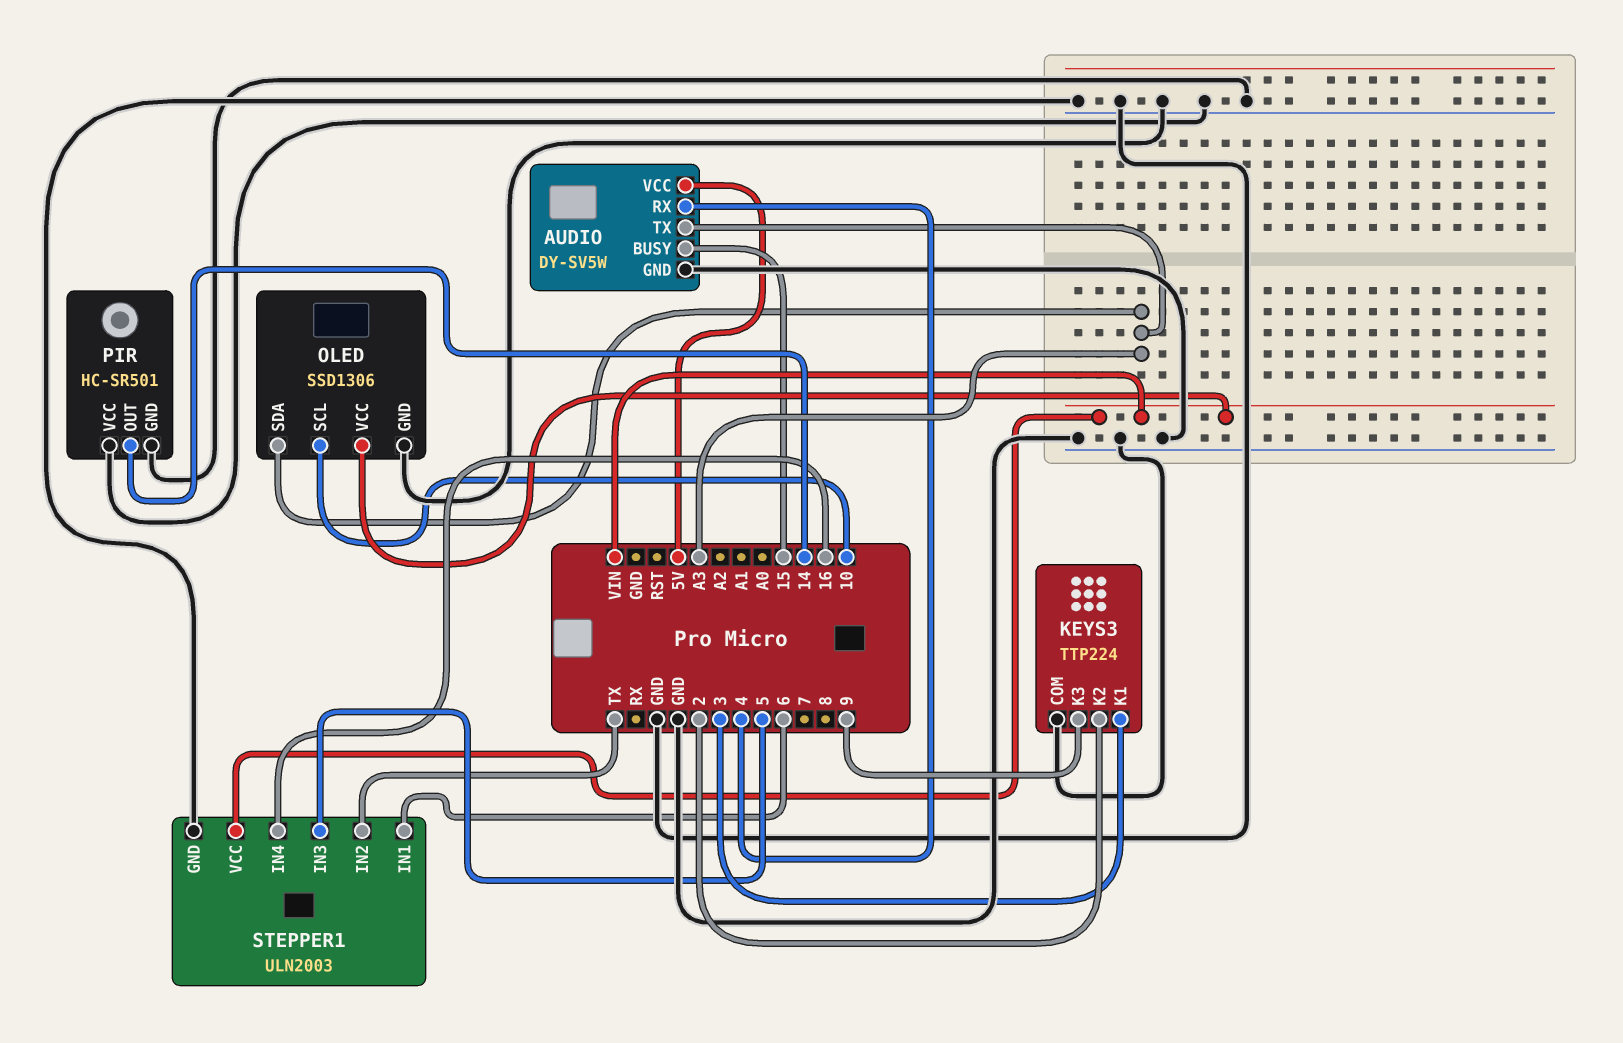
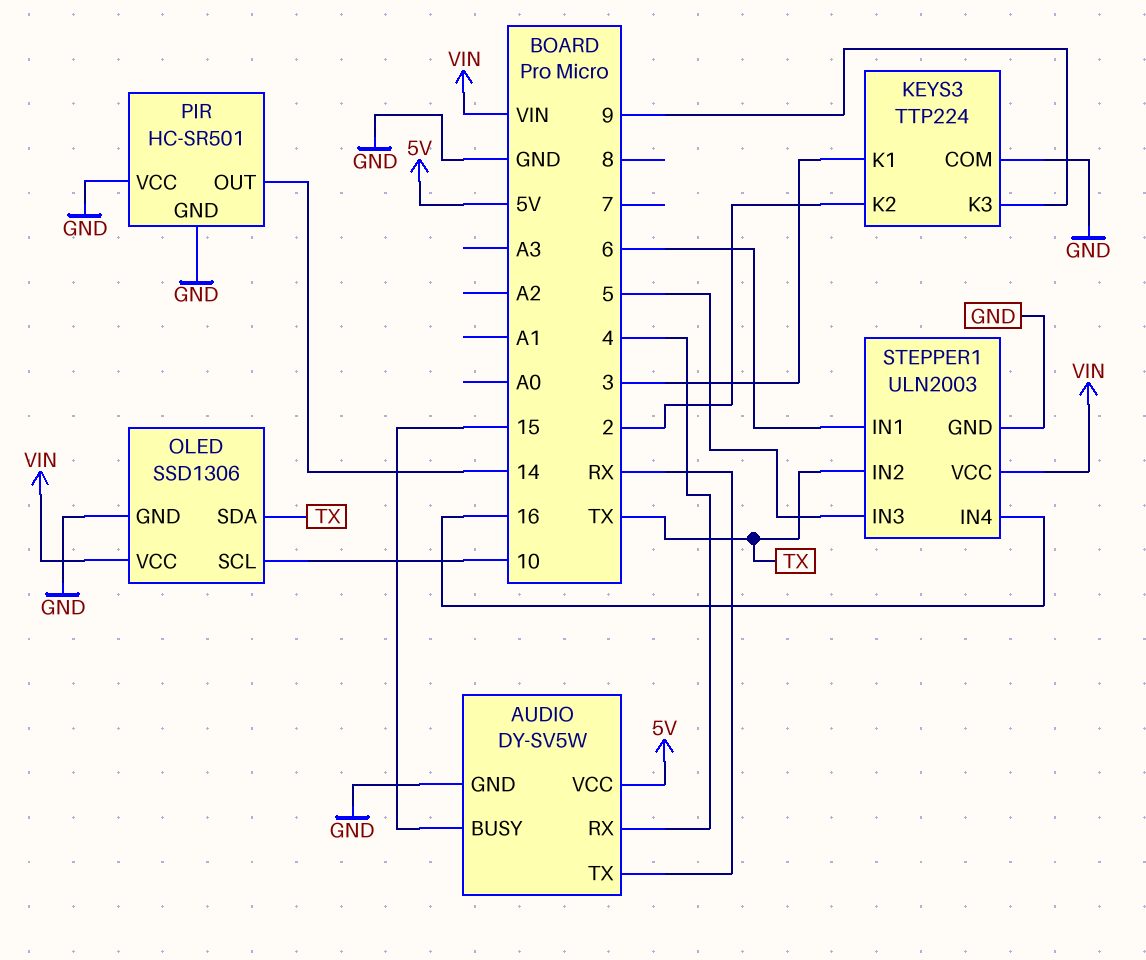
AUDIO pin TX: A3 -> RX
OLED pin SDA: A3 -> TX

